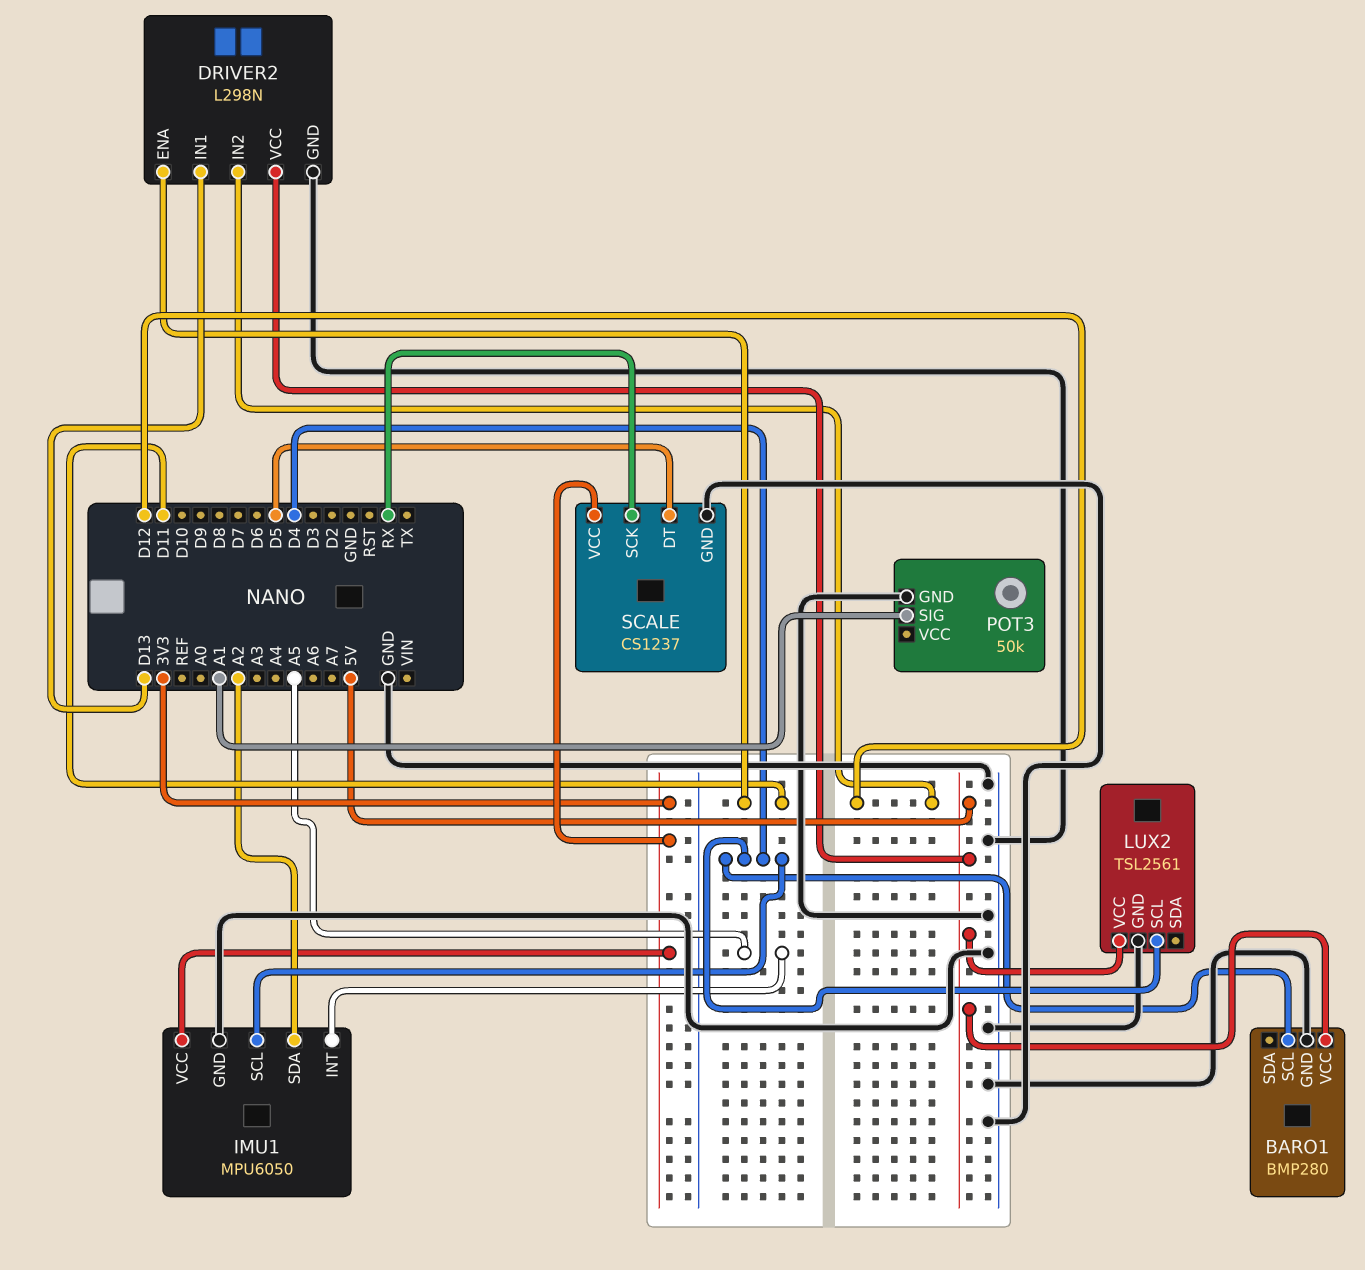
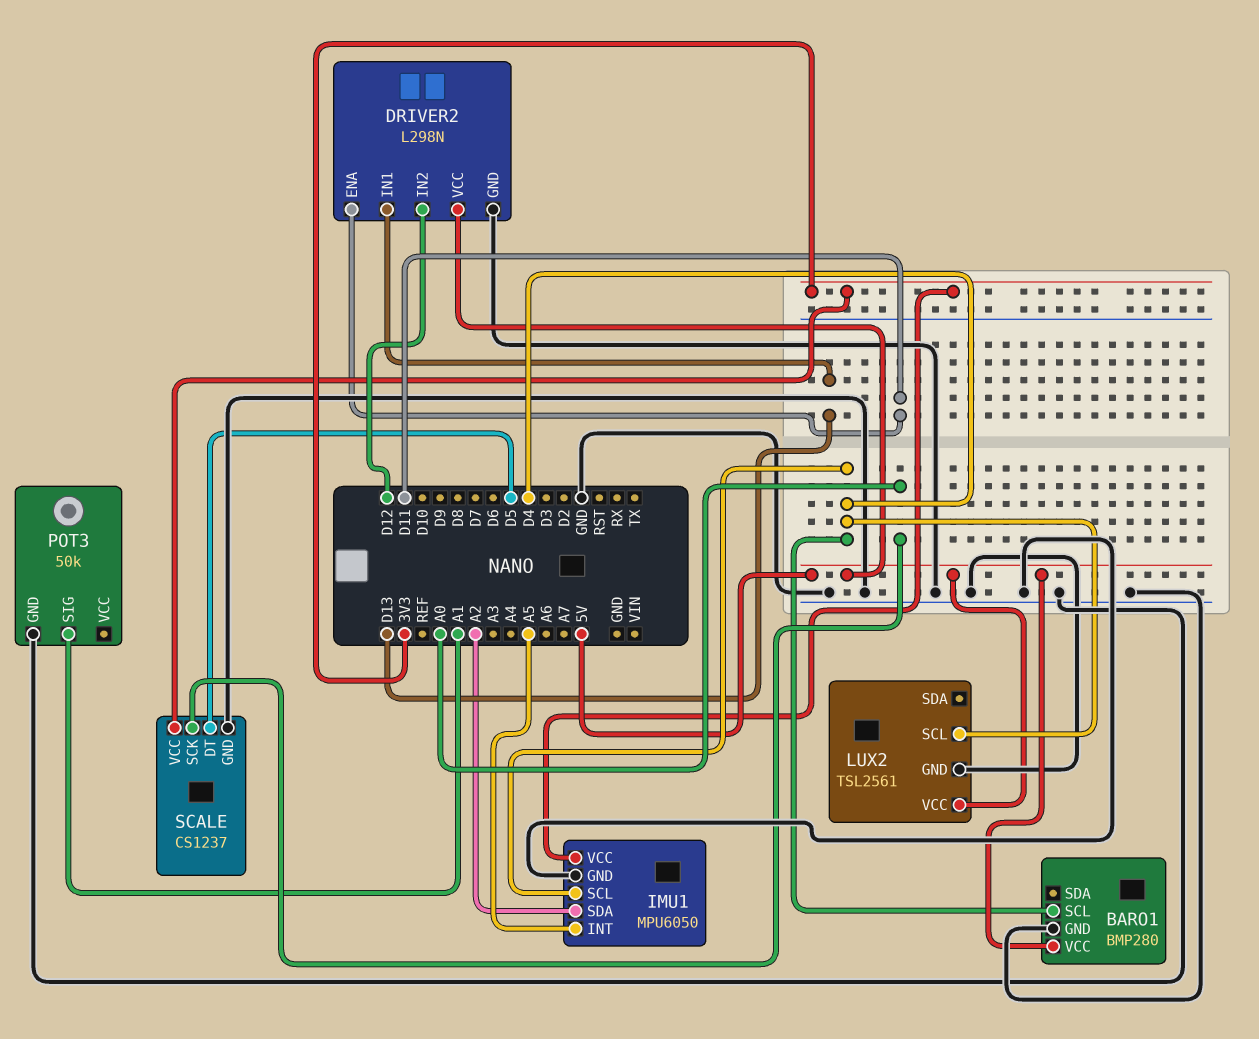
SCALE pin SCK: RX -> A0

